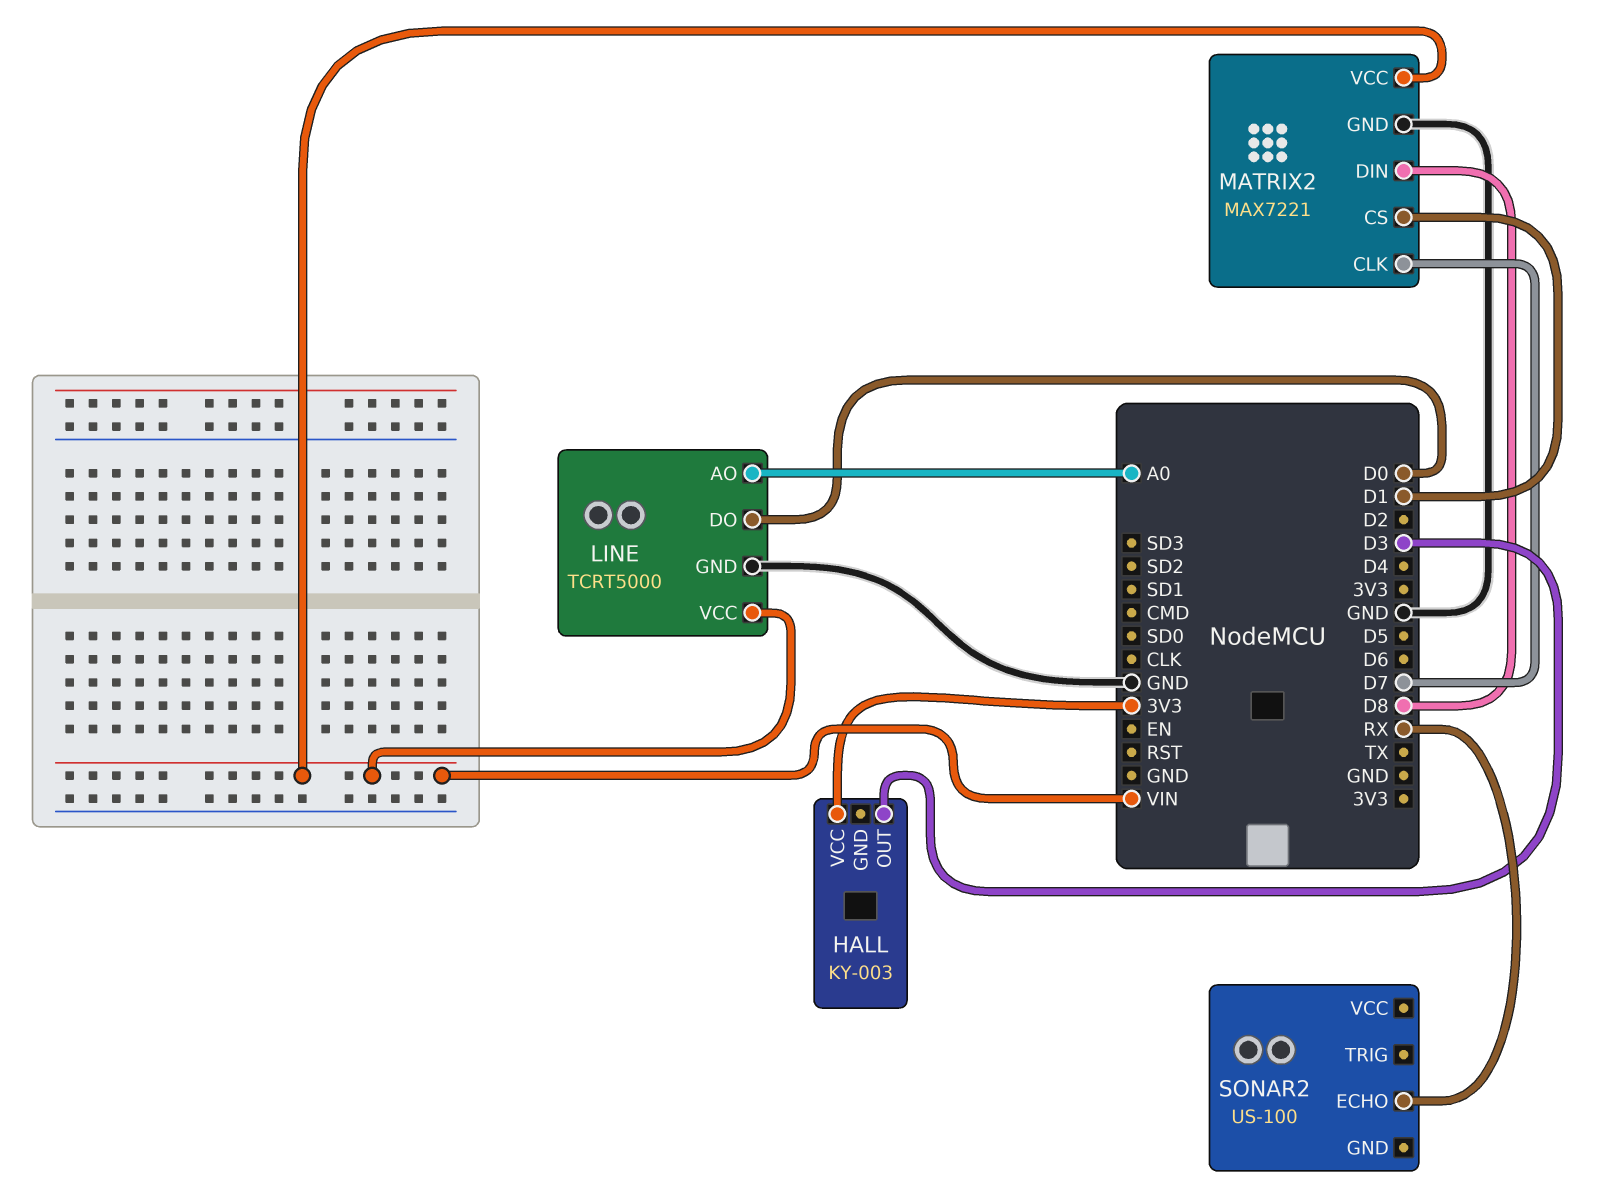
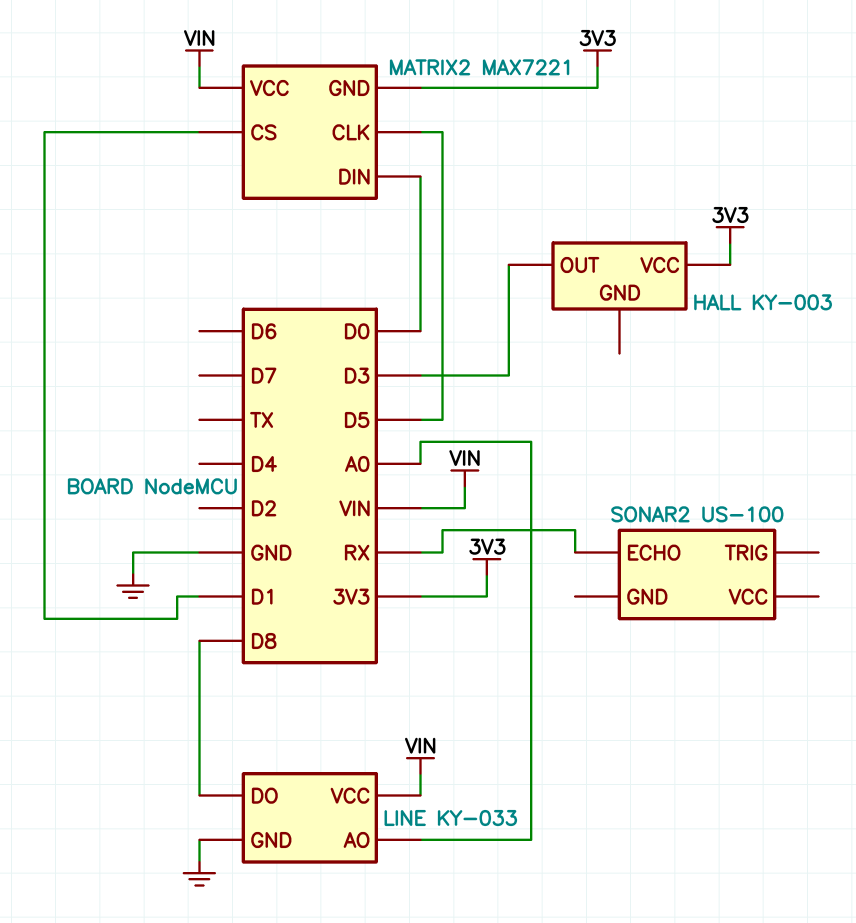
LINE: TCRT5000 -> KY-033
LINE pin DO: D0 -> D8
MATRIX2 pin CLK: D7 -> D5
MATRIX2 pin DIN: D8 -> D0
MATRIX2 pin GND: GND -> 3V3

